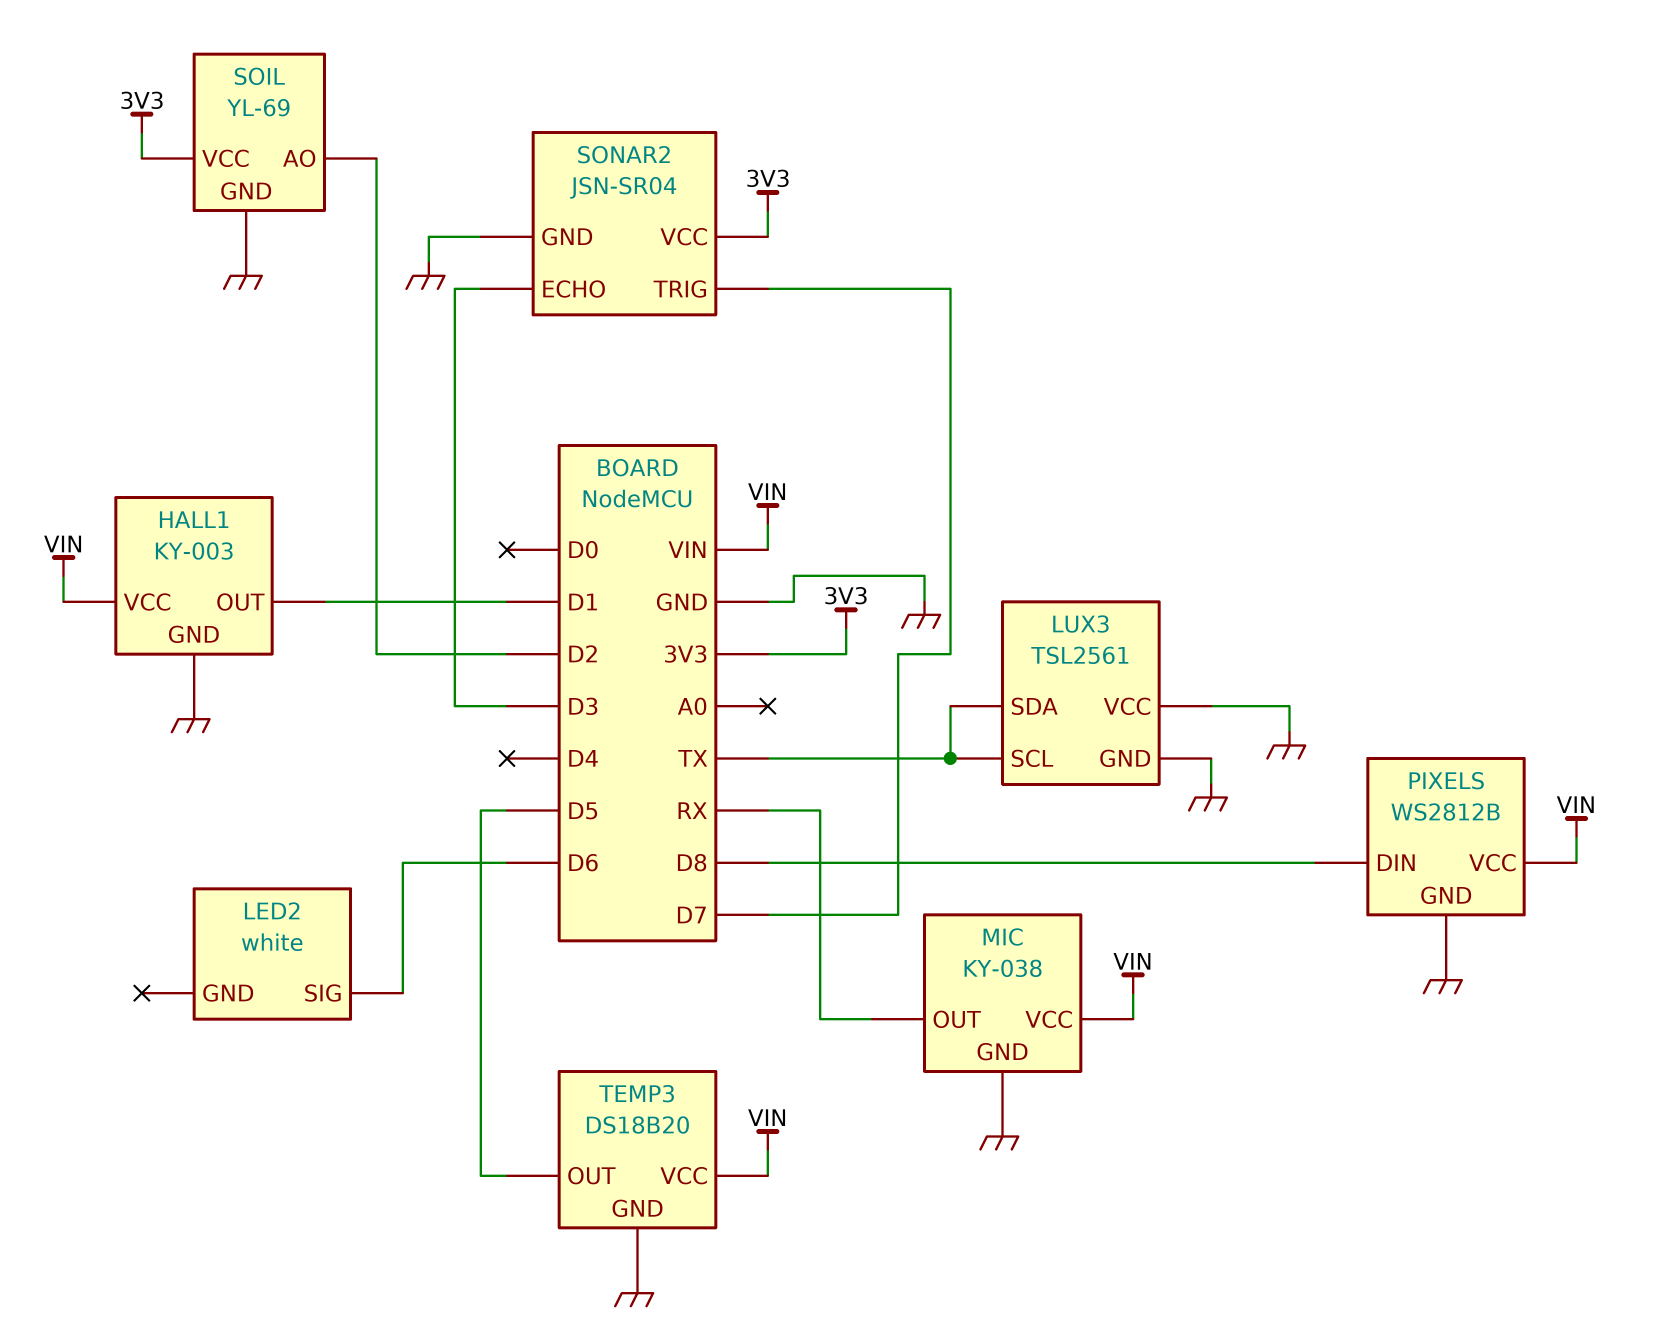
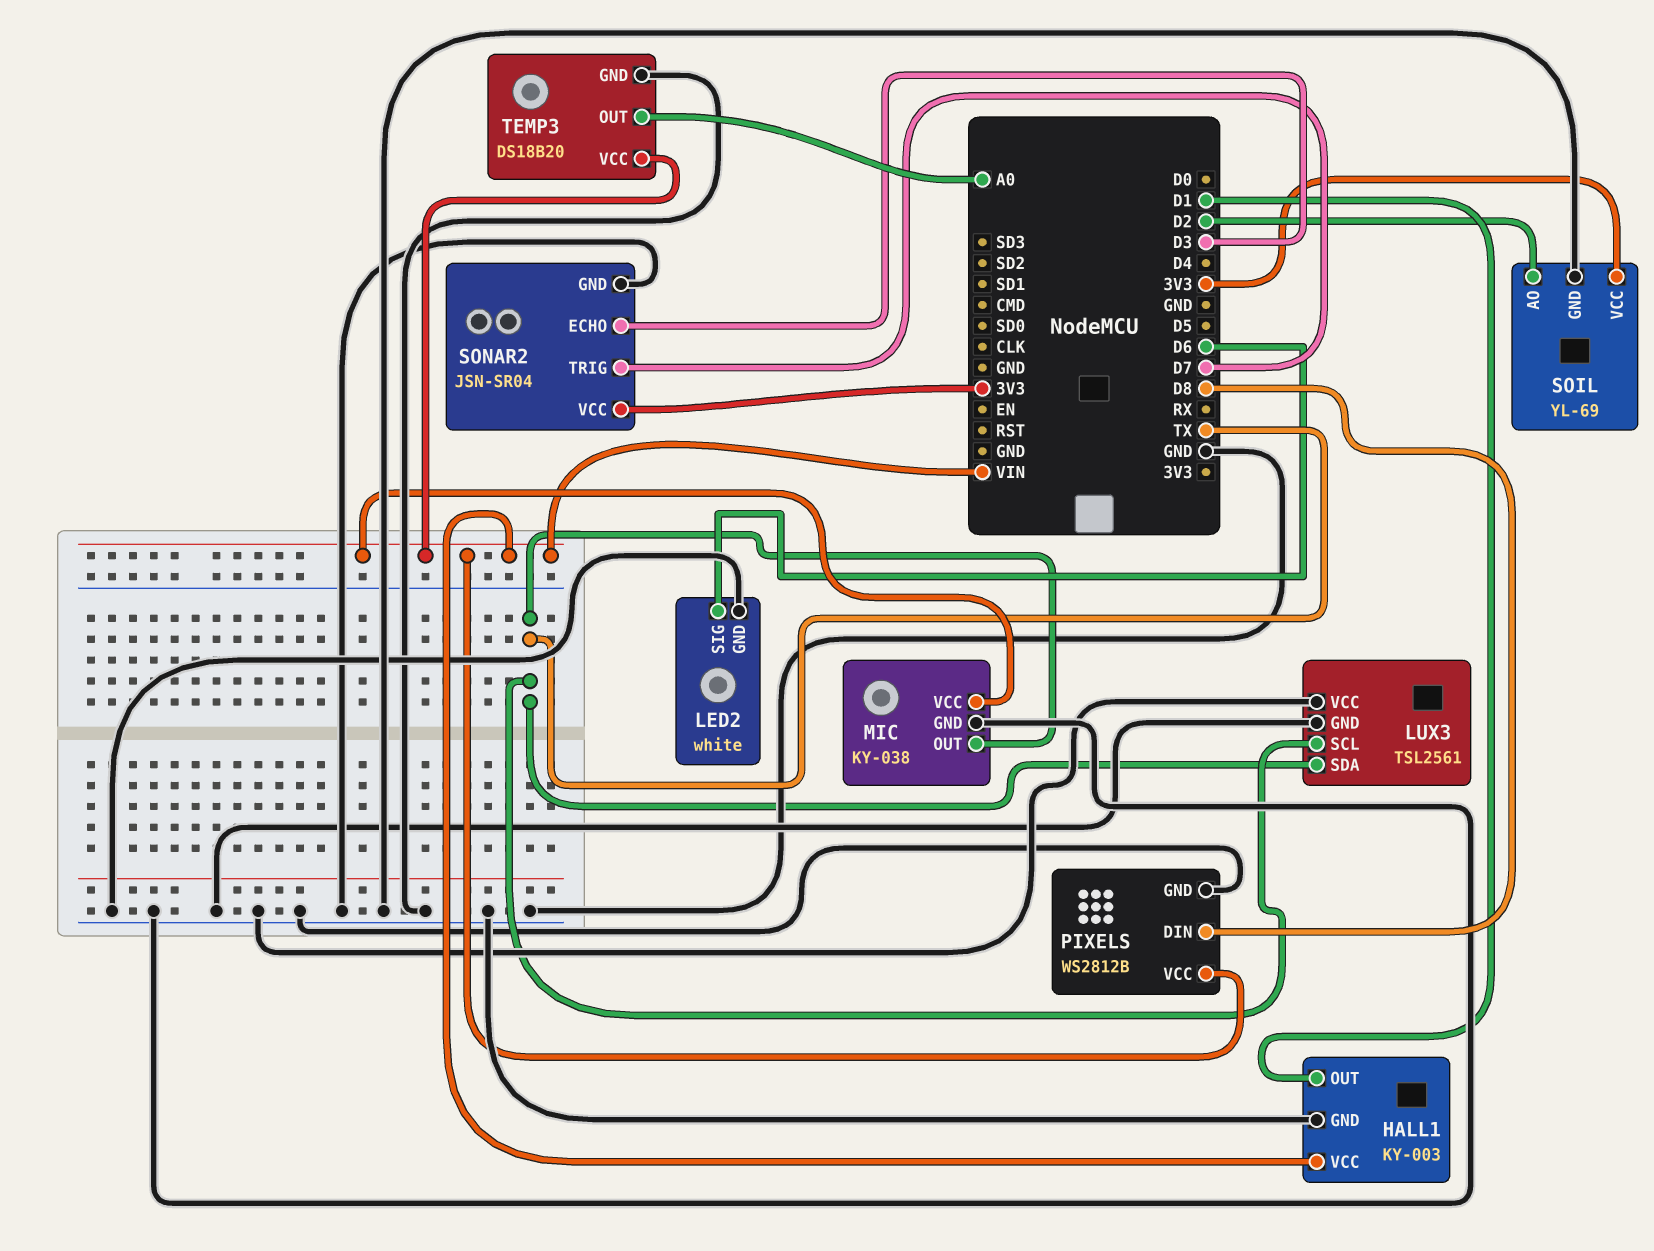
LED2 pin GND: none -> GND
MIC pin OUT: RX -> TX
TEMP3 pin OUT: D5 -> A0

